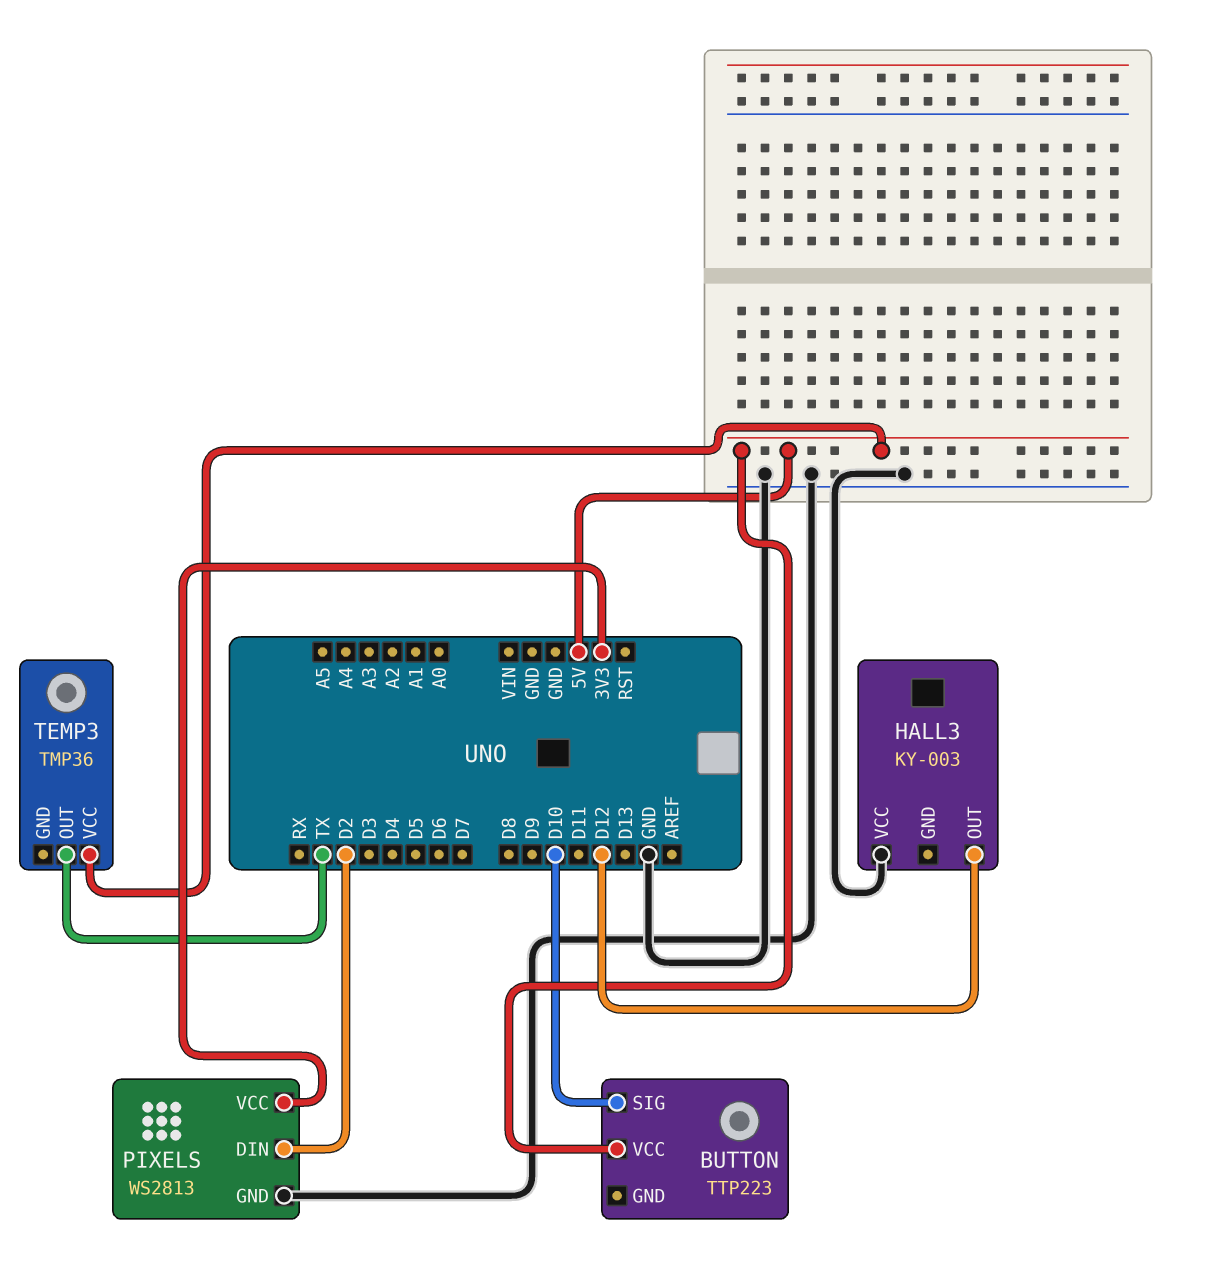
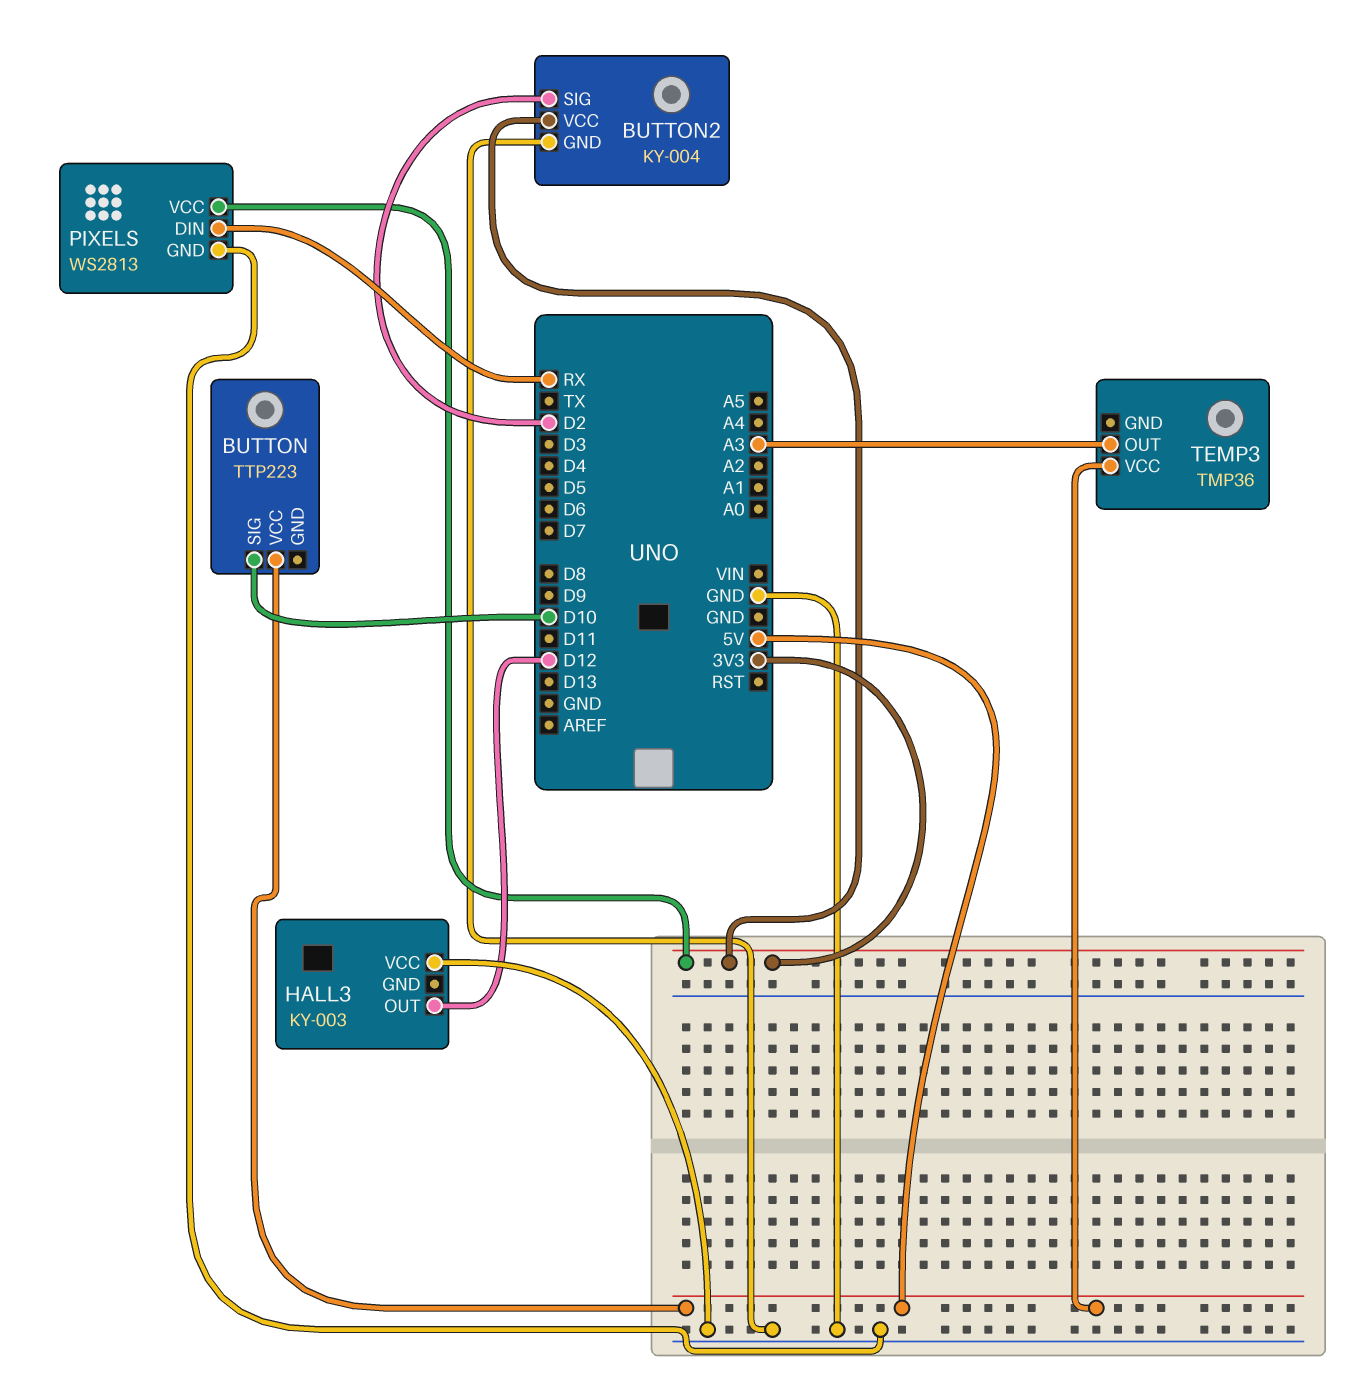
BUTTON2: none -> KY-004
BUTTON2 pin GND: none -> GND
BUTTON2 pin SIG: none -> D2
BUTTON2 pin VCC: none -> 3V3
PIXELS pin DIN: D2 -> RX
TEMP3 pin OUT: TX -> A3

